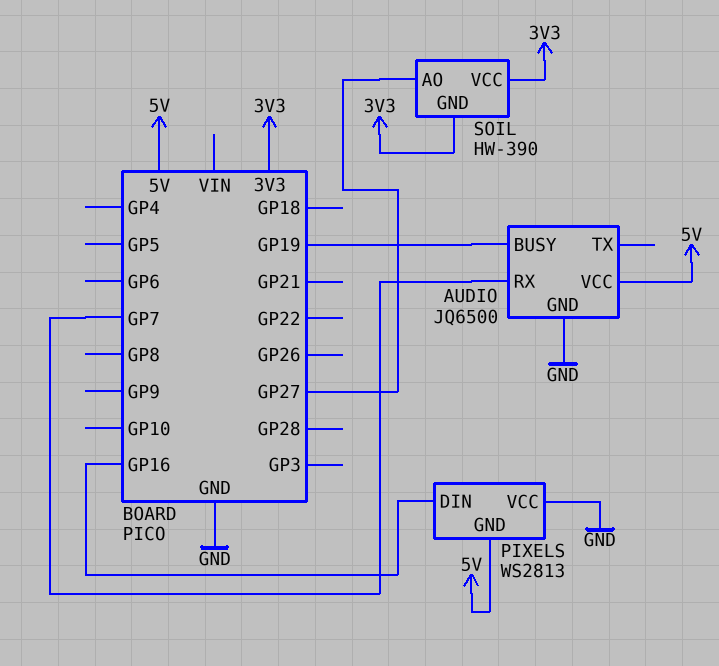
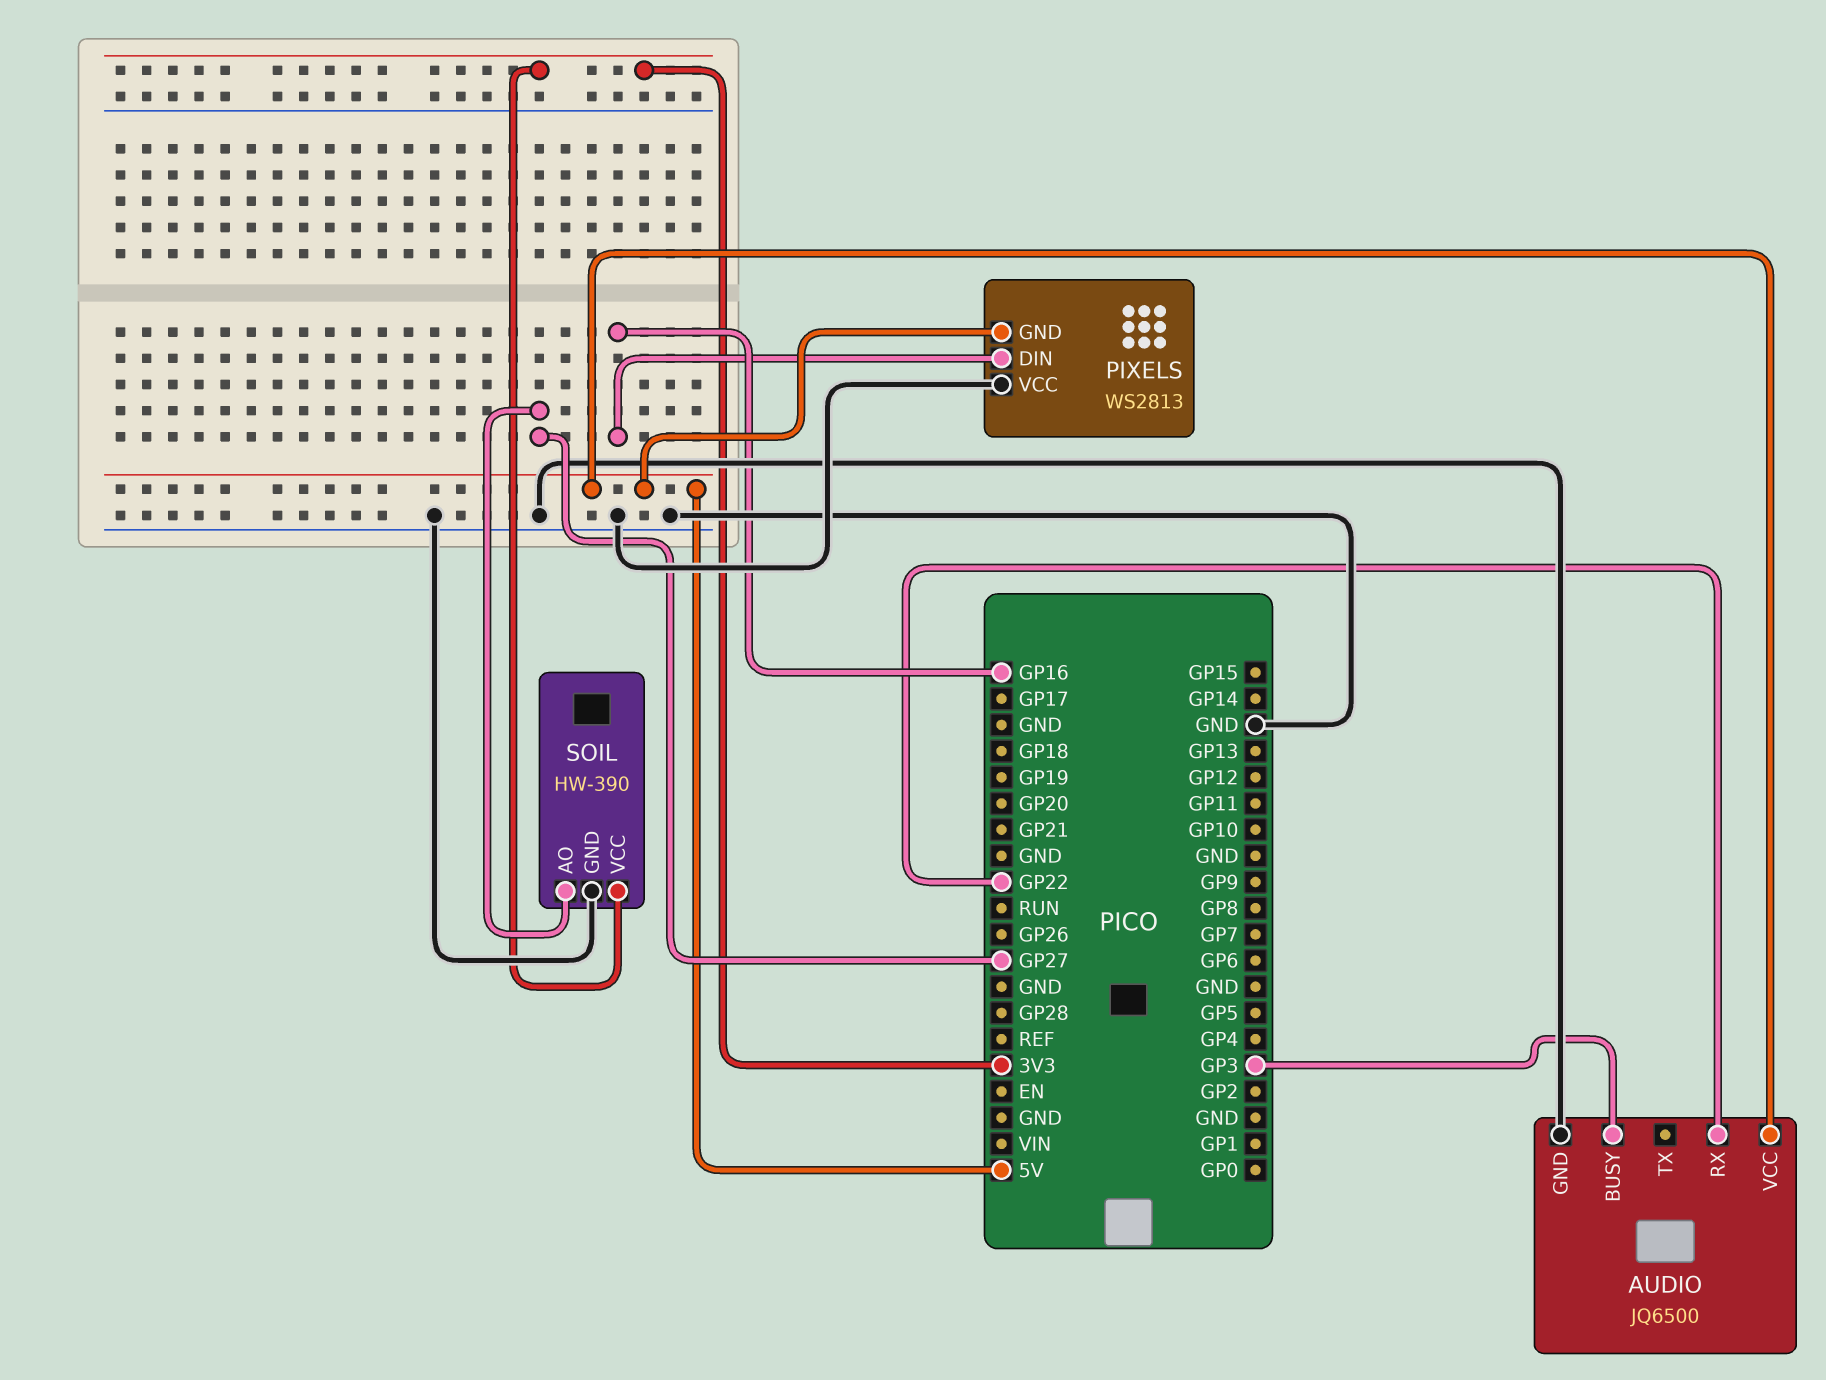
AUDIO pin BUSY: GP19 -> GP3
AUDIO pin RX: GP7 -> GP22
SOIL pin GND: 3V3 -> GND

